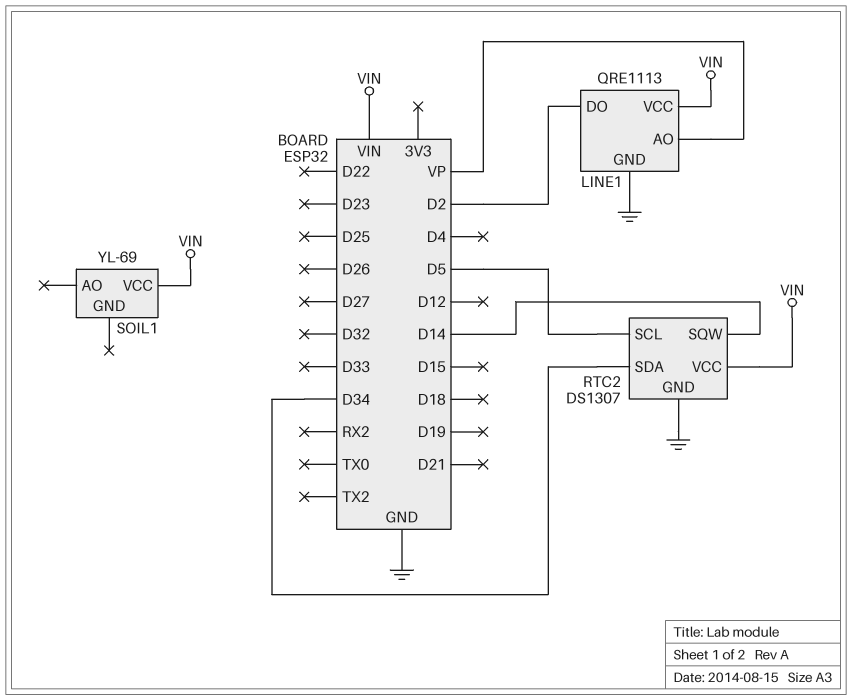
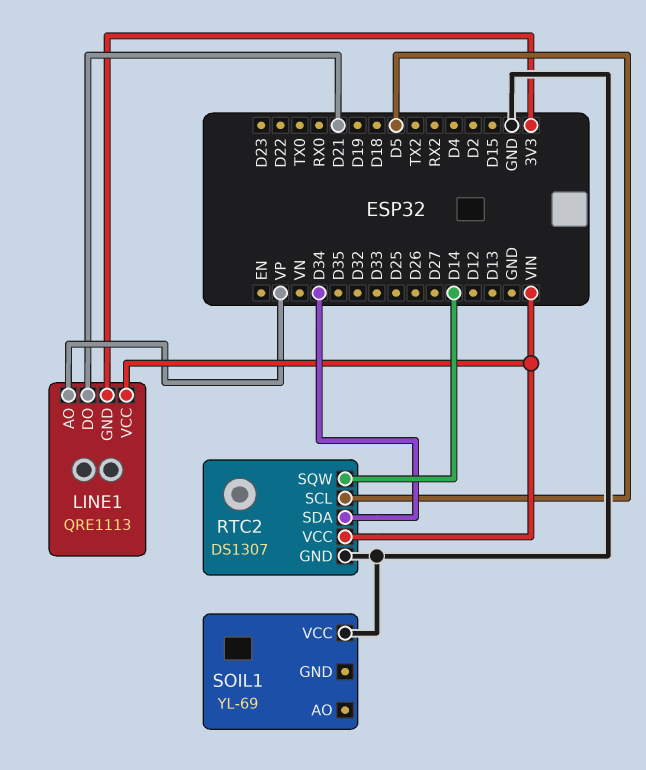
LINE1 pin DO: D2 -> D21
LINE1 pin GND: GND -> 3V3
SOIL1 pin VCC: VIN -> GND

